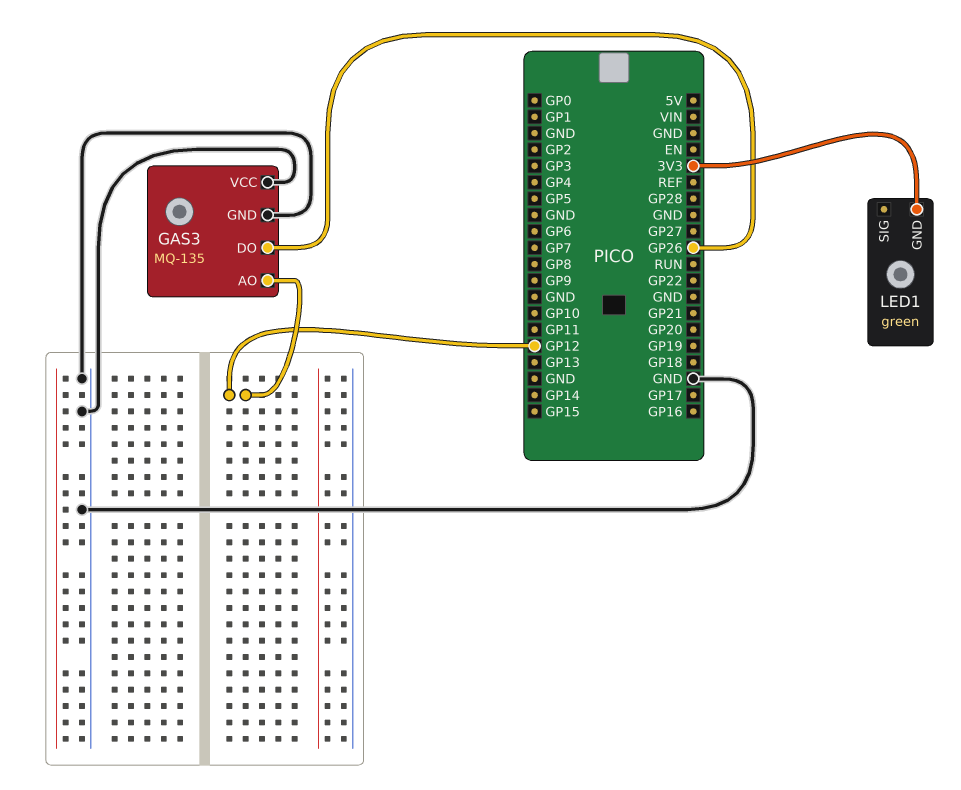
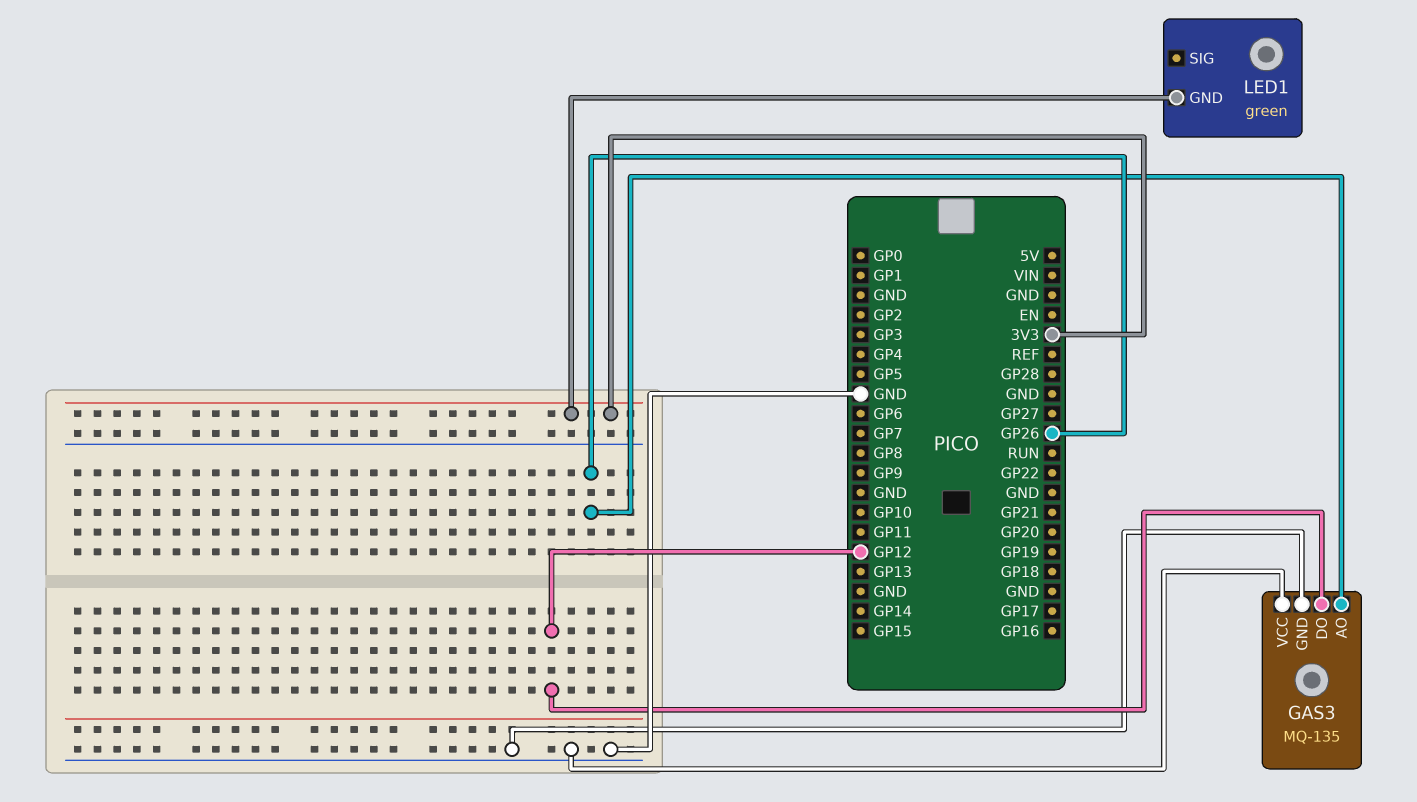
GAS3 pin AO: GP12 -> GP26
GAS3 pin DO: GP26 -> GP12

